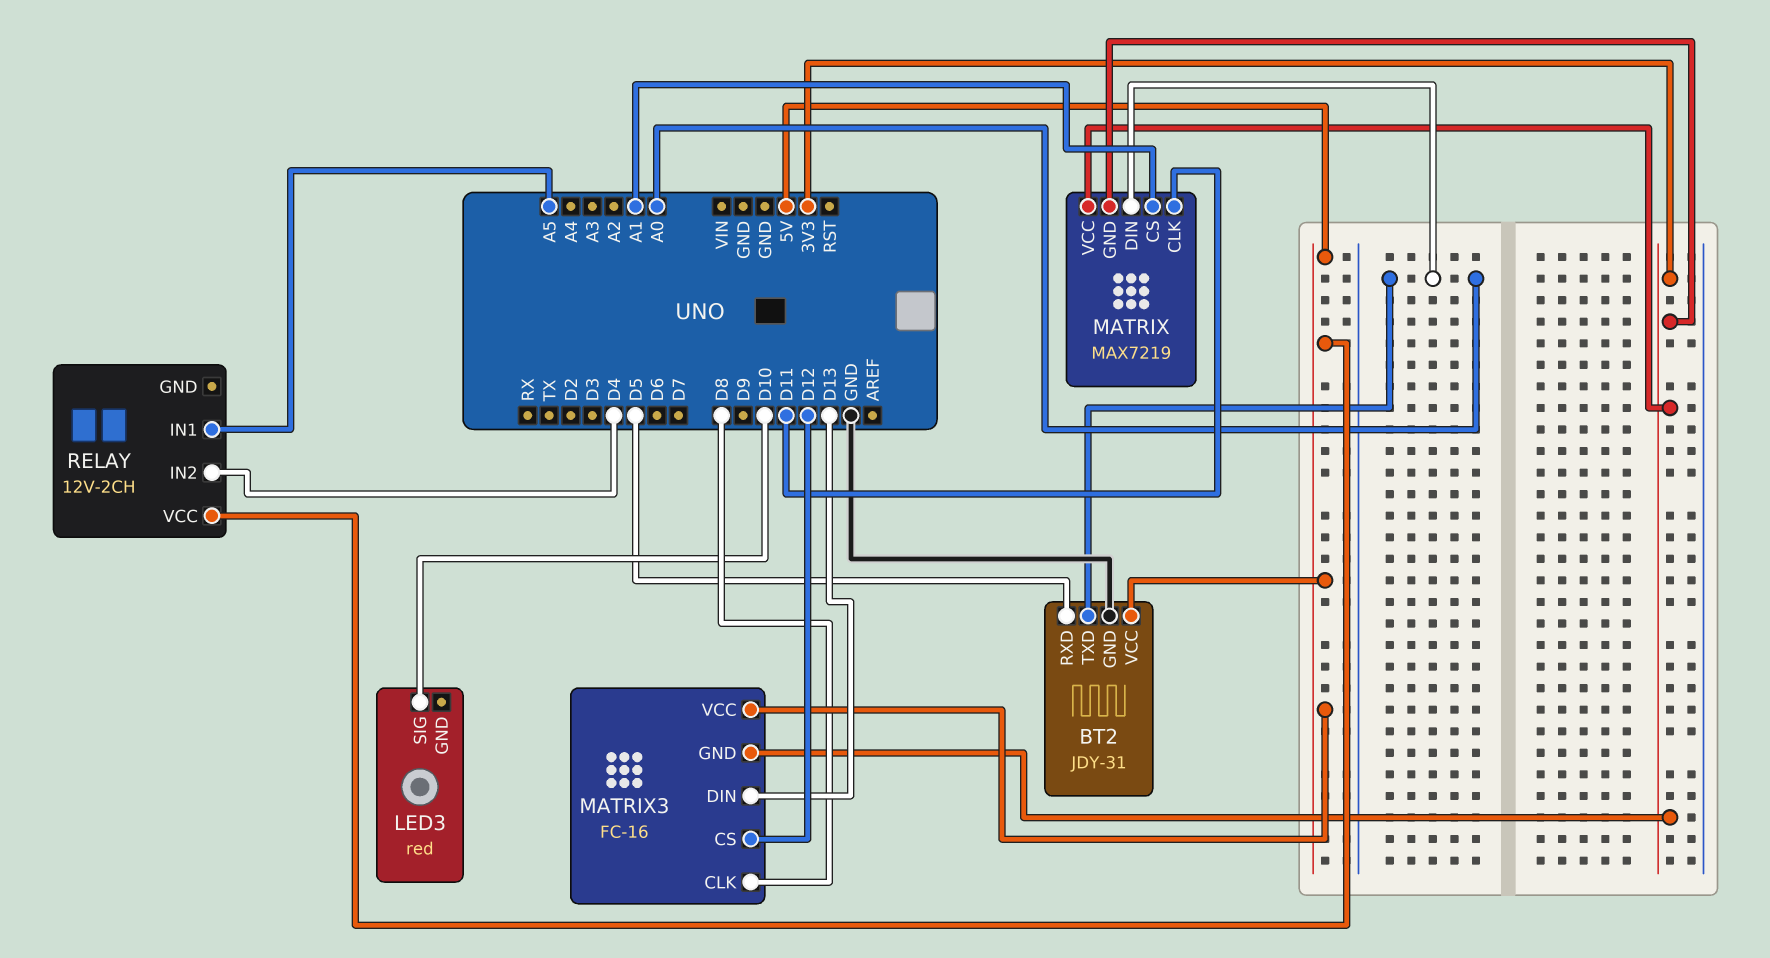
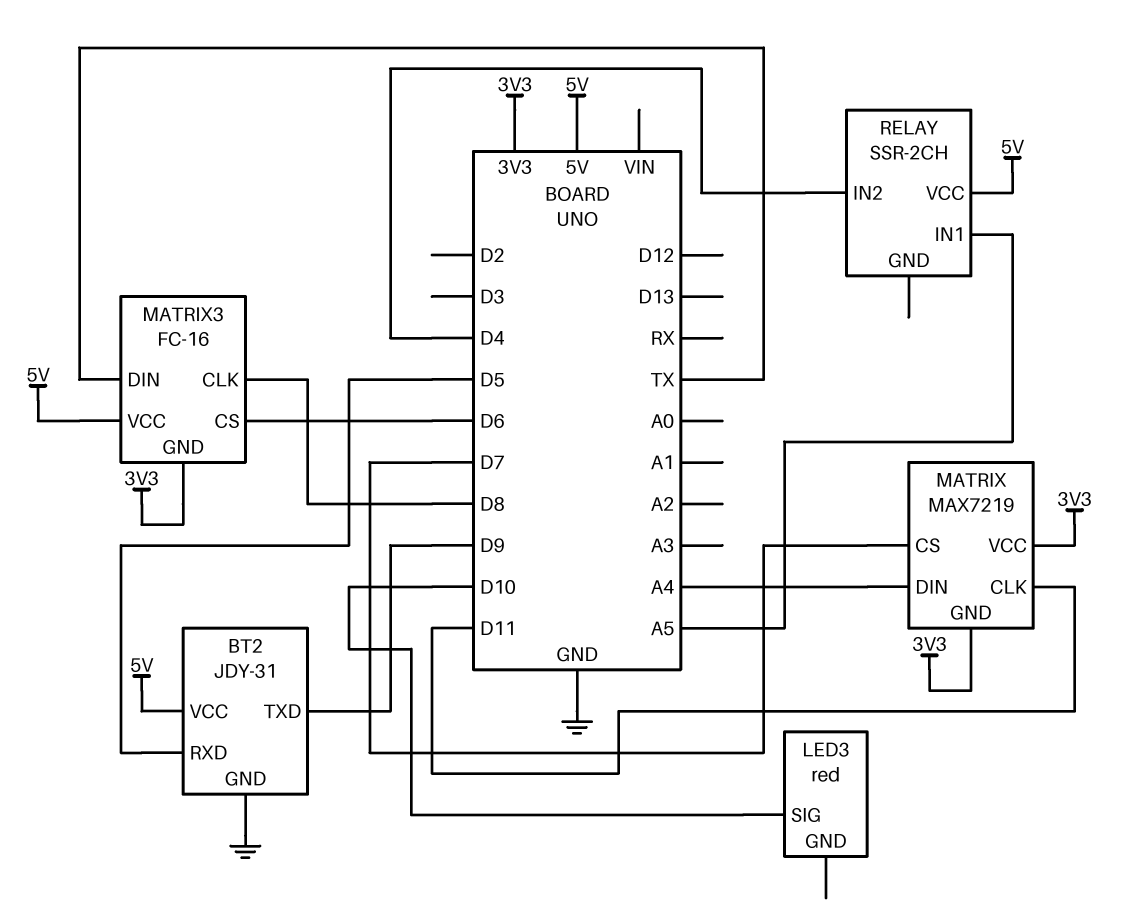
BT2 pin TXD: A0 -> D9
MATRIX pin CS: A1 -> D7
MATRIX pin DIN: A0 -> A4
MATRIX3 pin CS: D12 -> D6
MATRIX3 pin DIN: D13 -> TX
RELAY: 12V-2CH -> SSR-2CH

